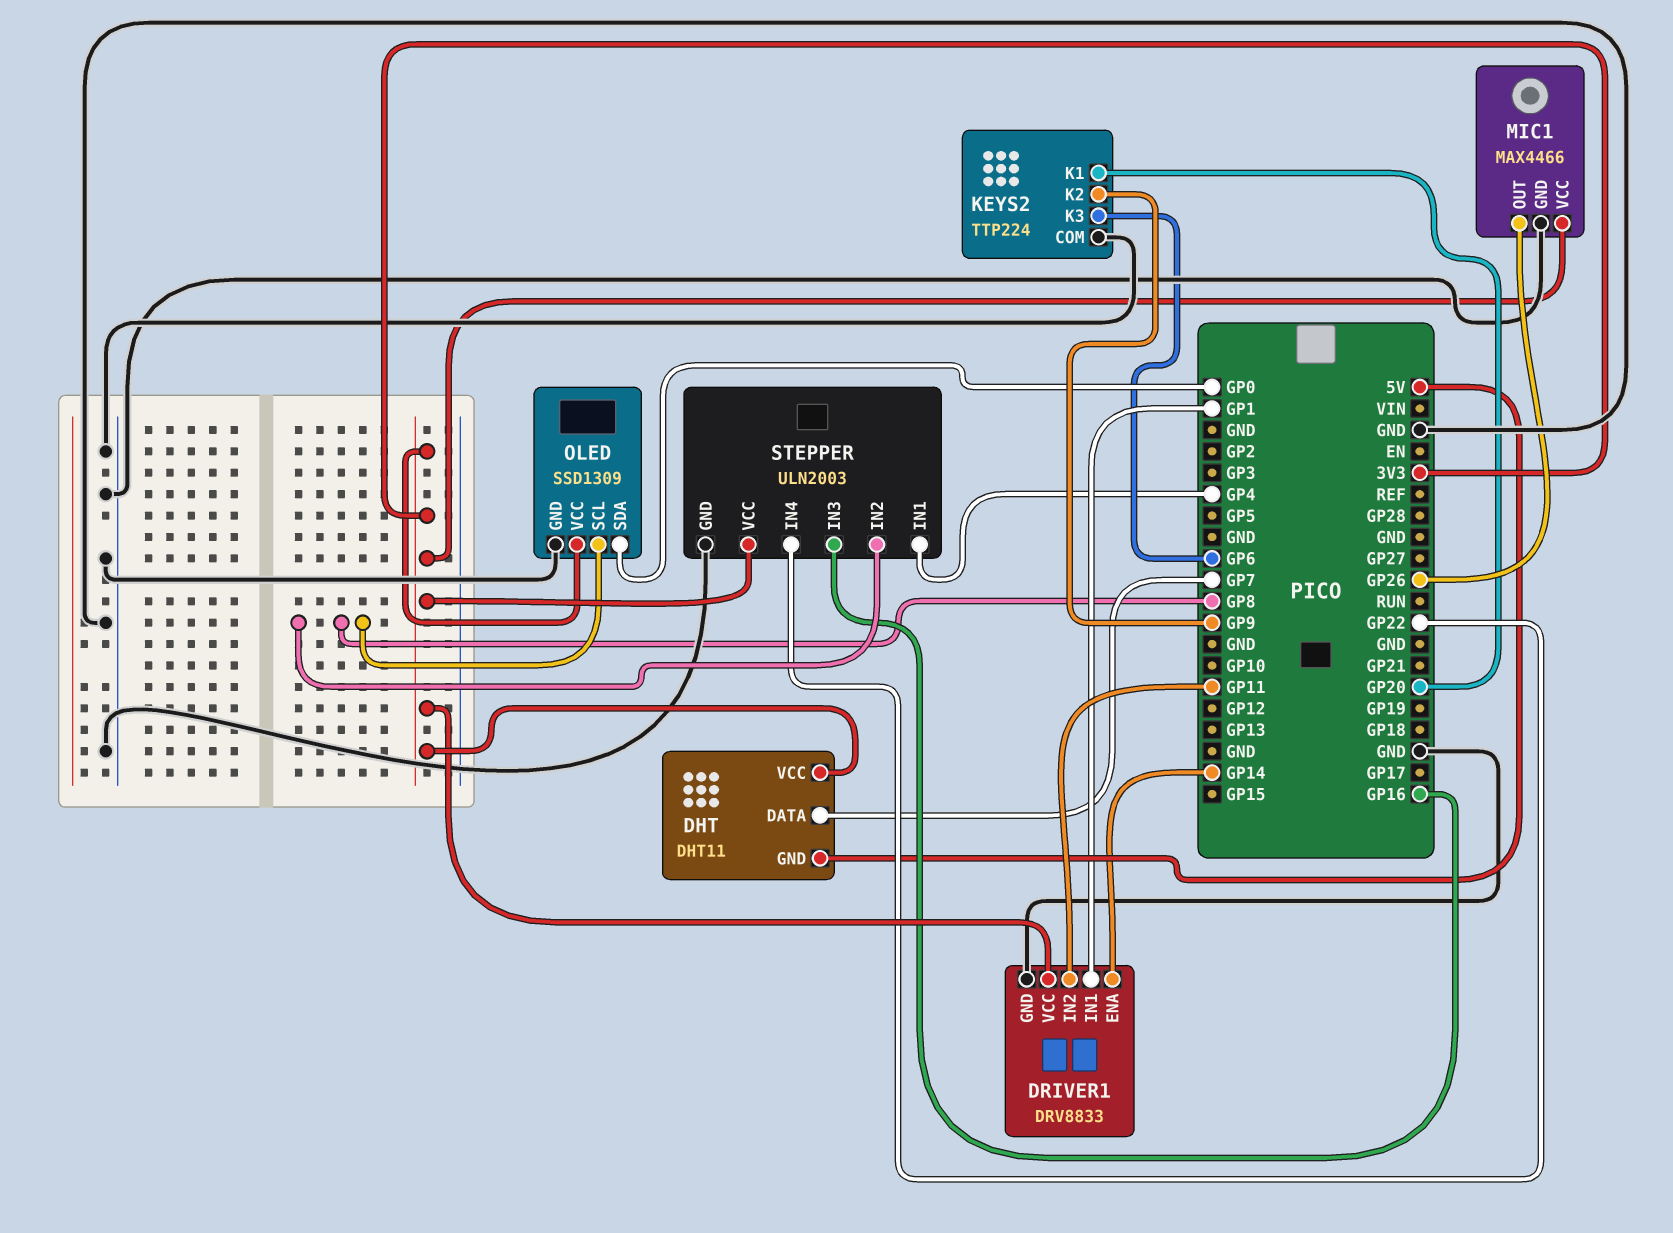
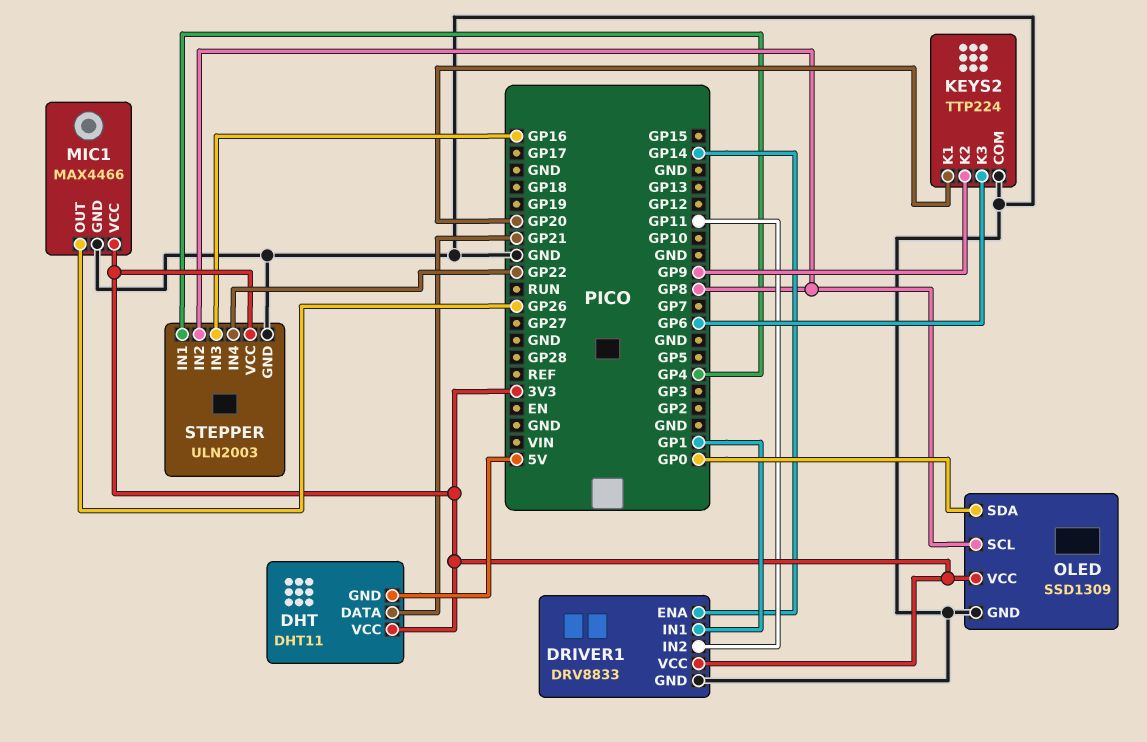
DHT pin DATA: GP7 -> GP21

